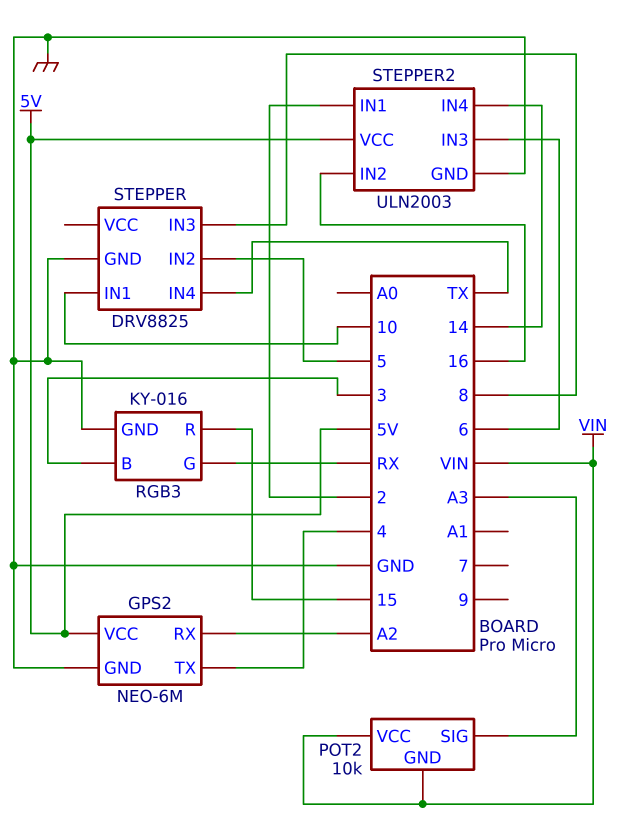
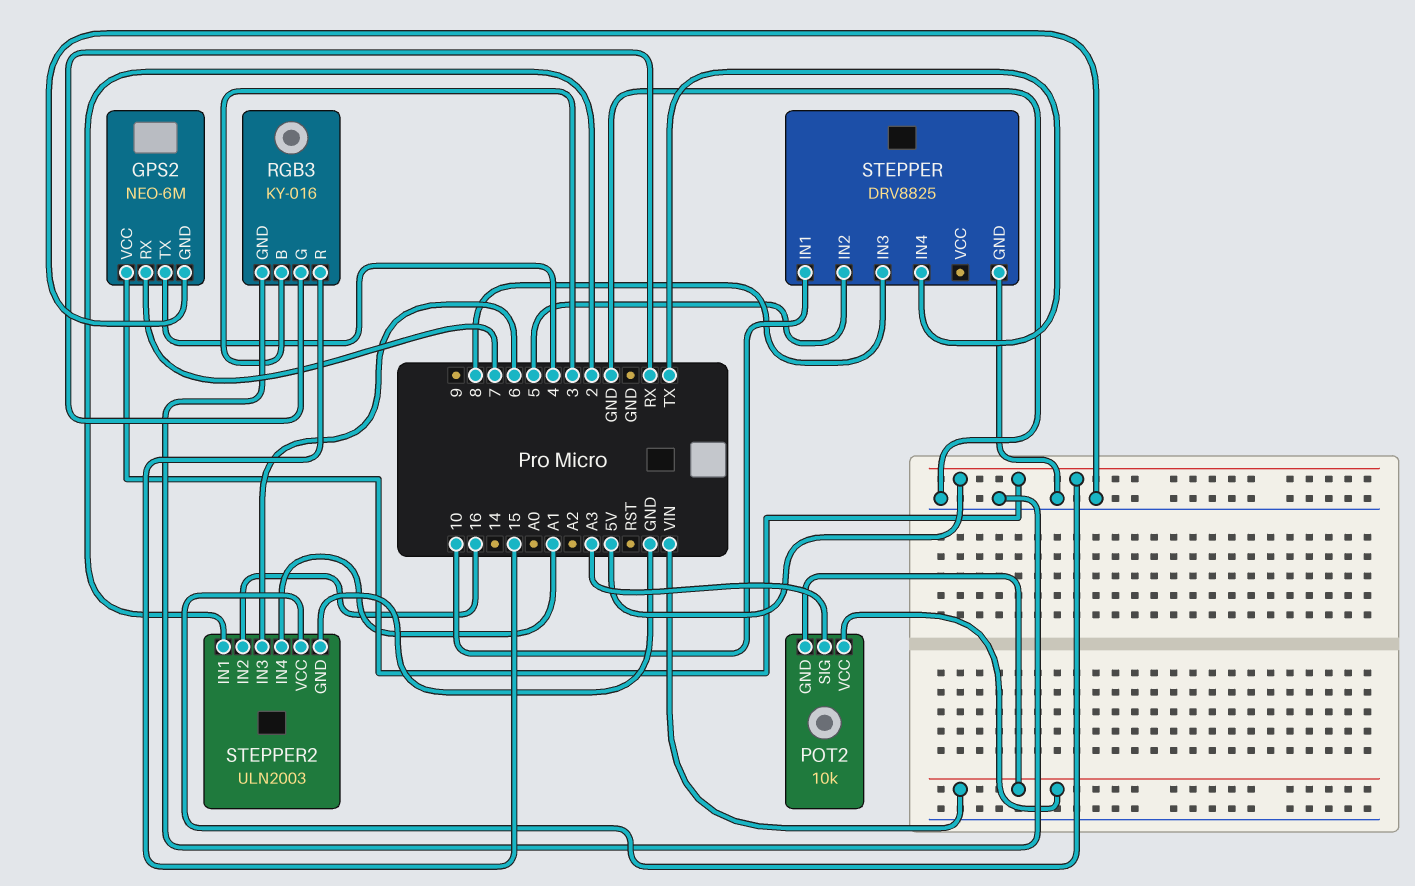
GPS2 pin RX: A2 -> 7
STEPPER2 pin IN4: 14 -> A1

